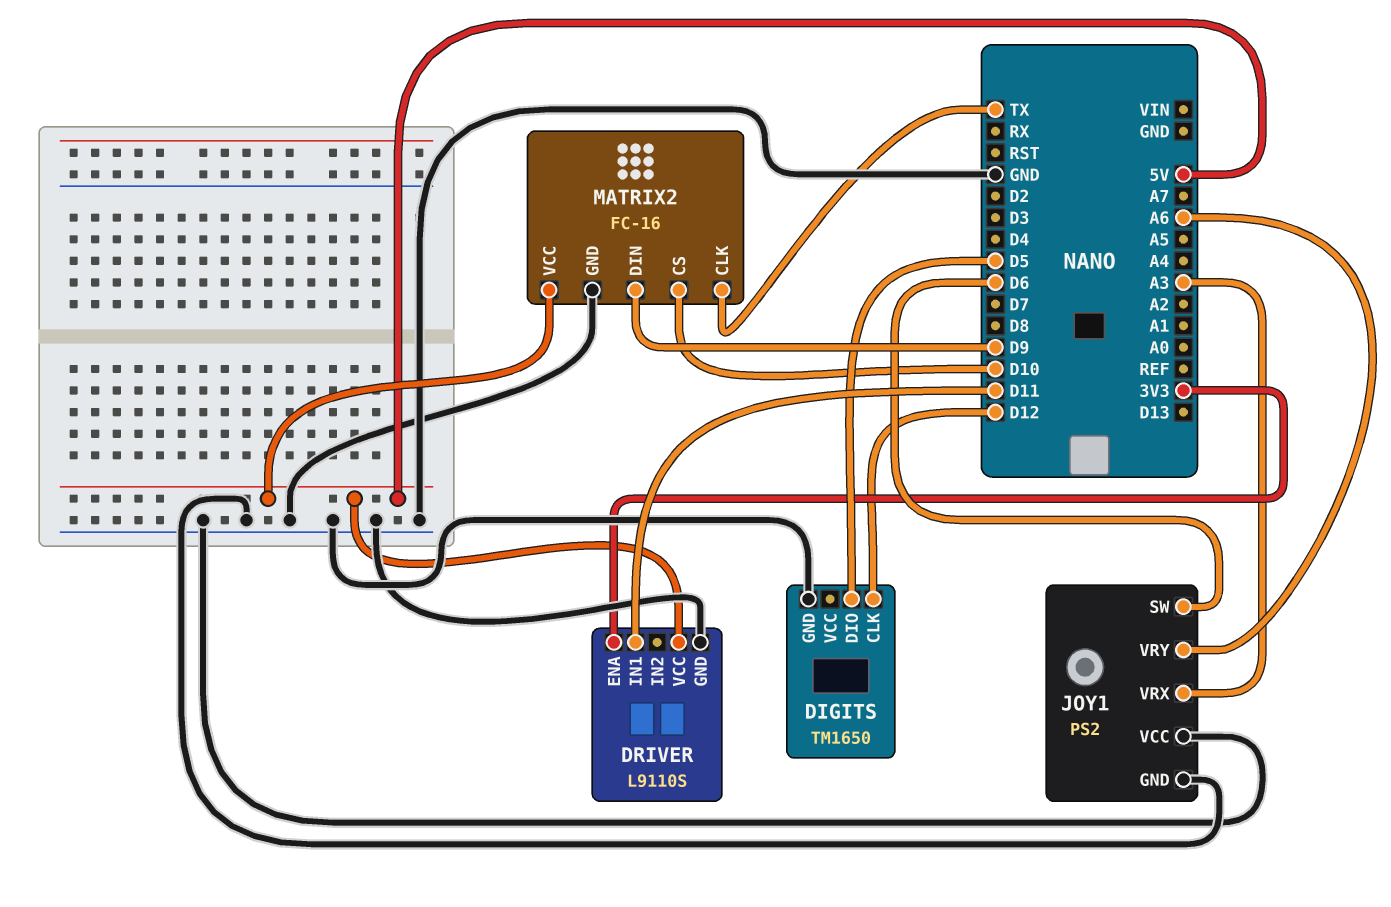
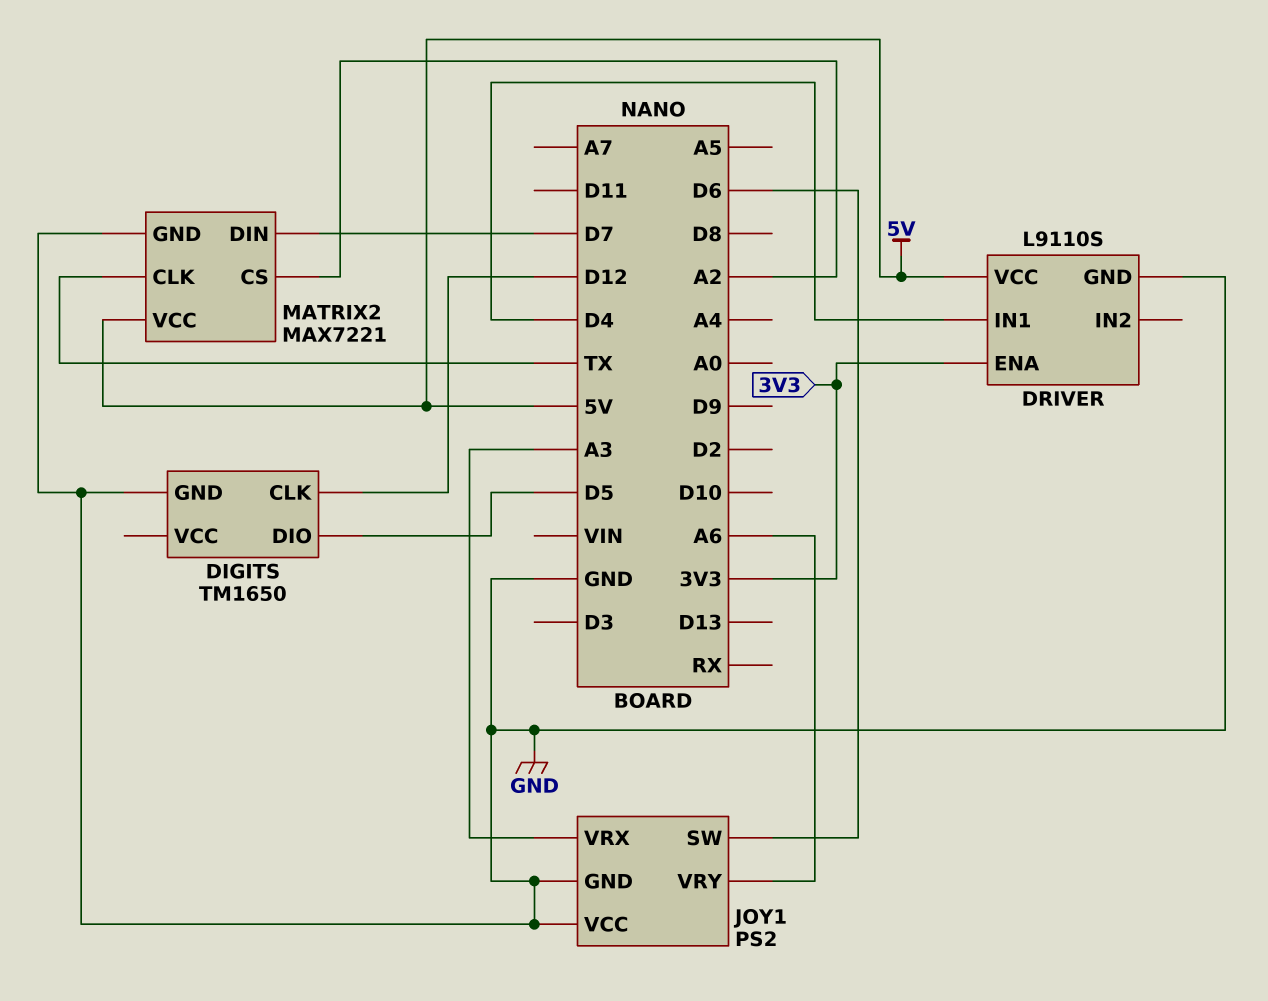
DRIVER pin IN1: D11 -> D4
MATRIX2: FC-16 -> MAX7221
MATRIX2 pin CS: D10 -> A2
MATRIX2 pin DIN: D9 -> D7

